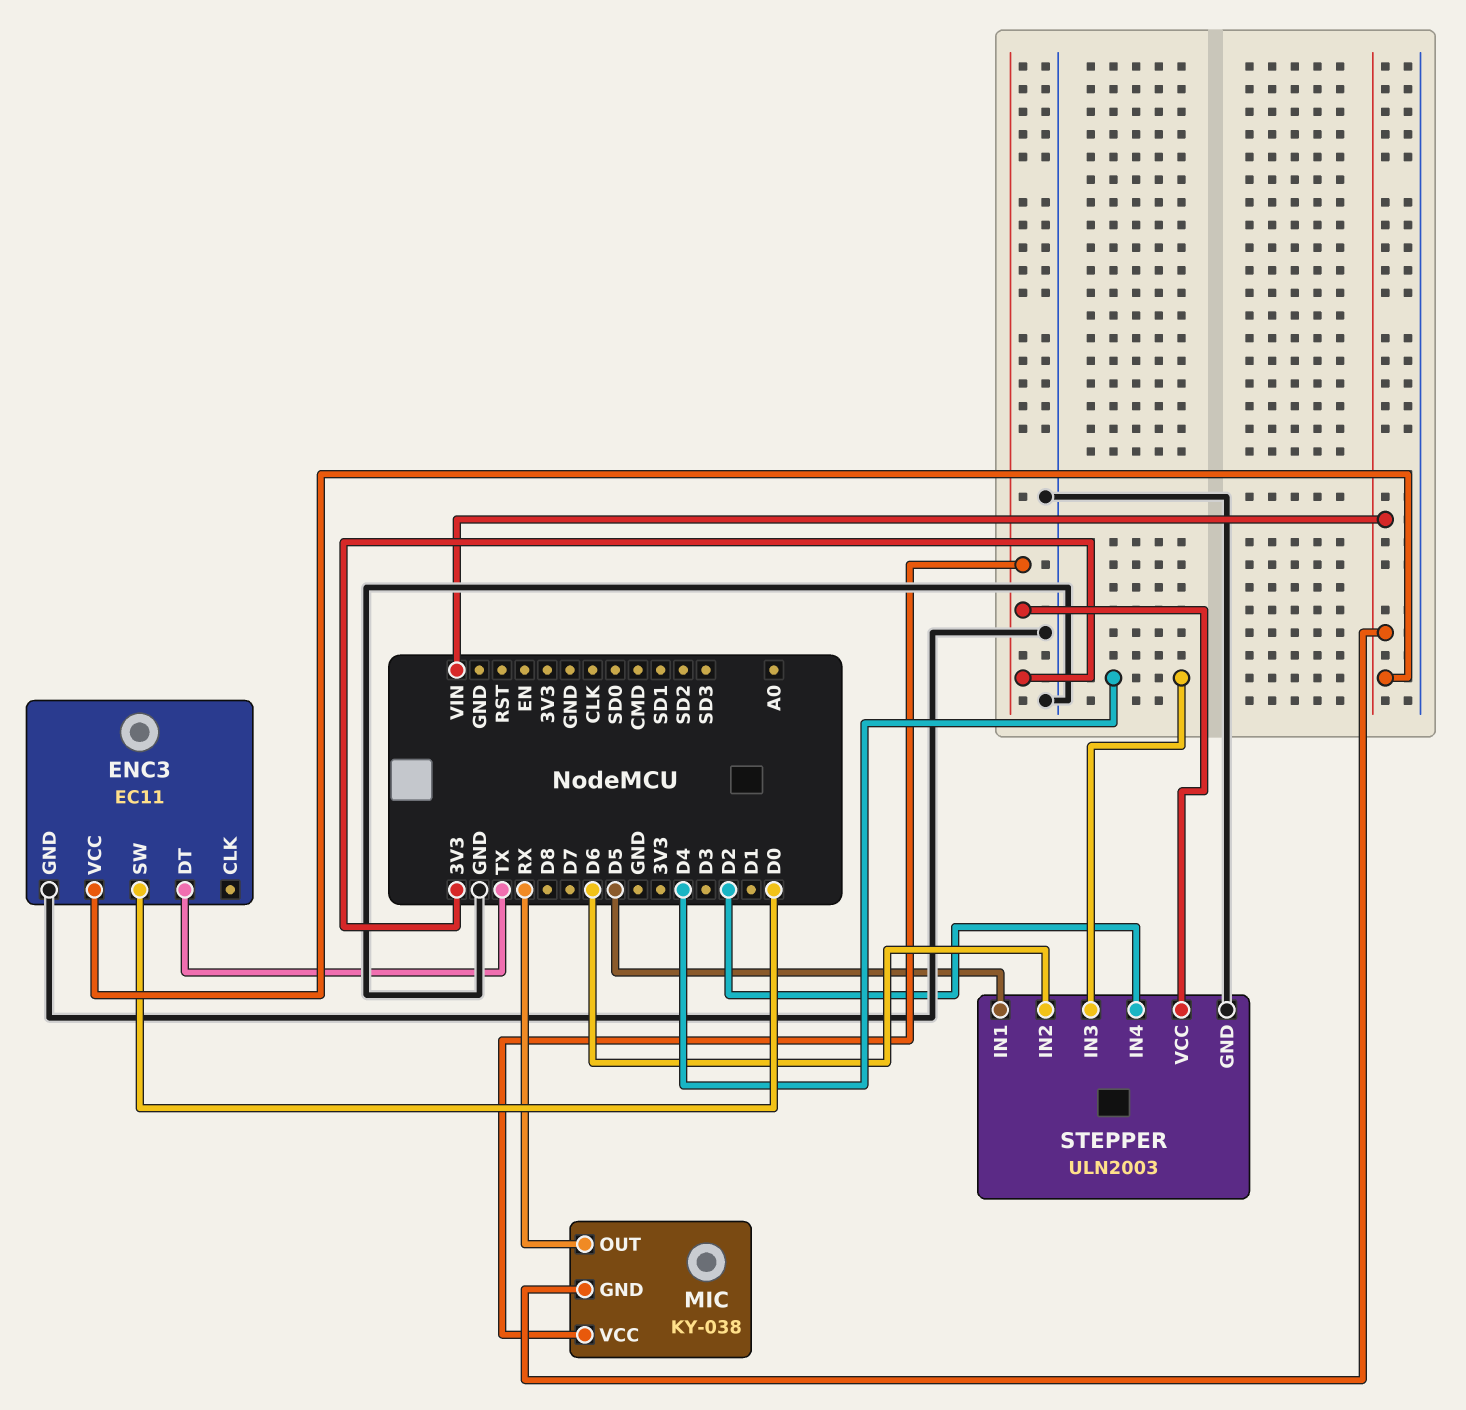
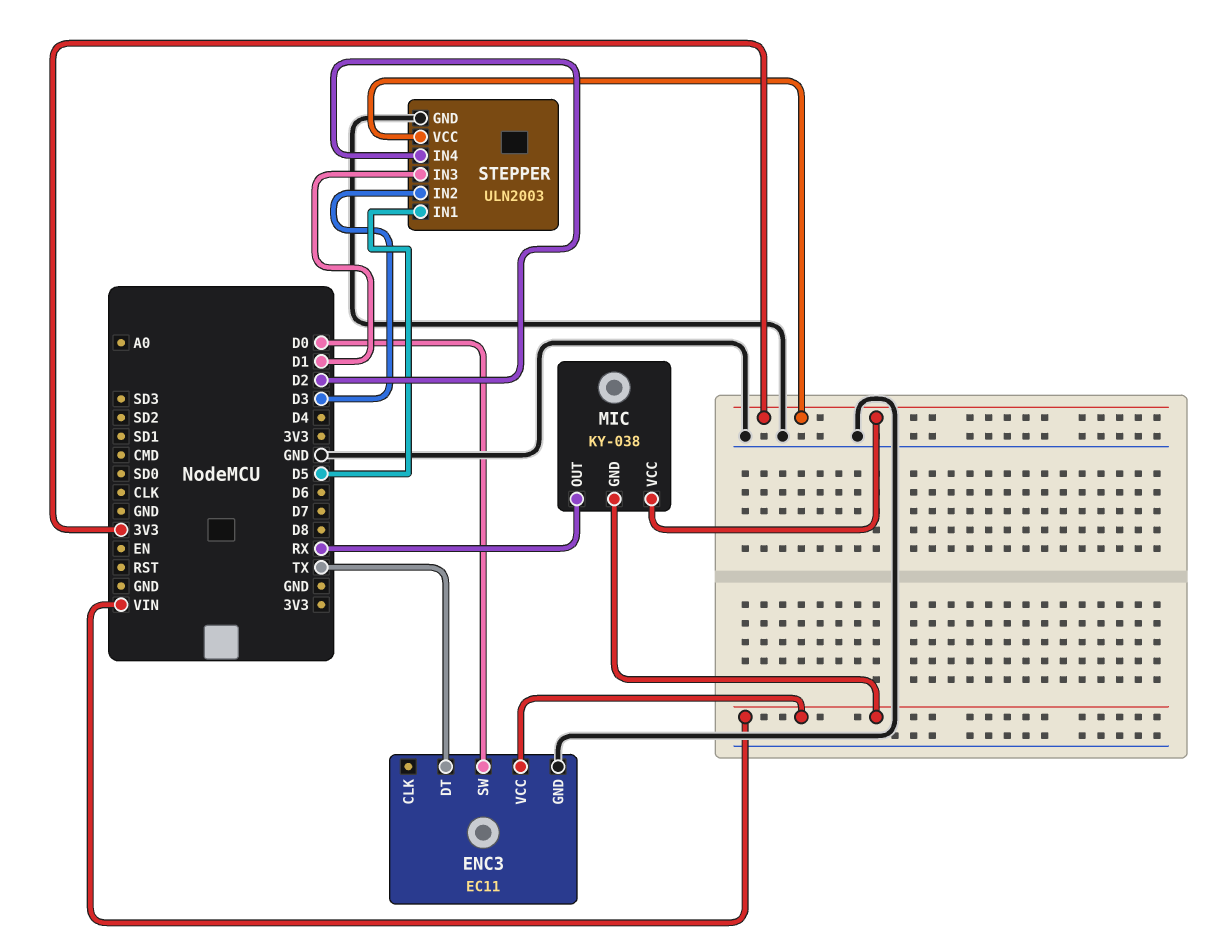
STEPPER pin IN2: D6 -> D3
STEPPER pin IN3: D4 -> D1

